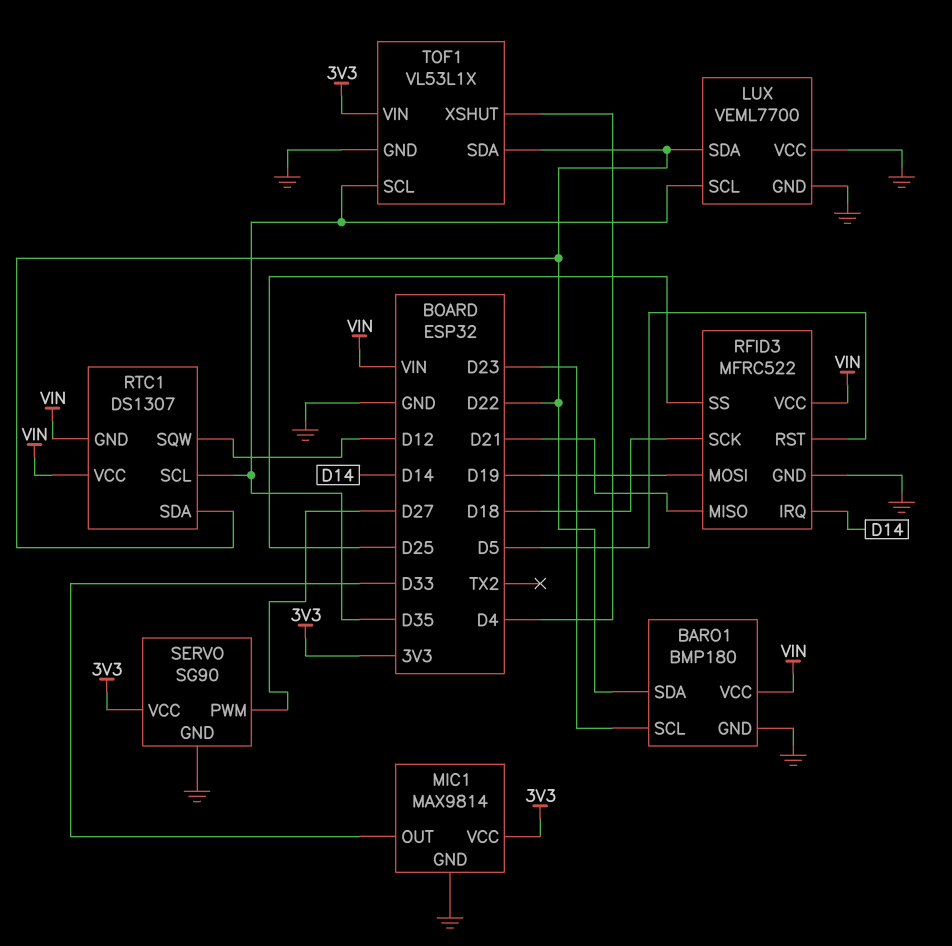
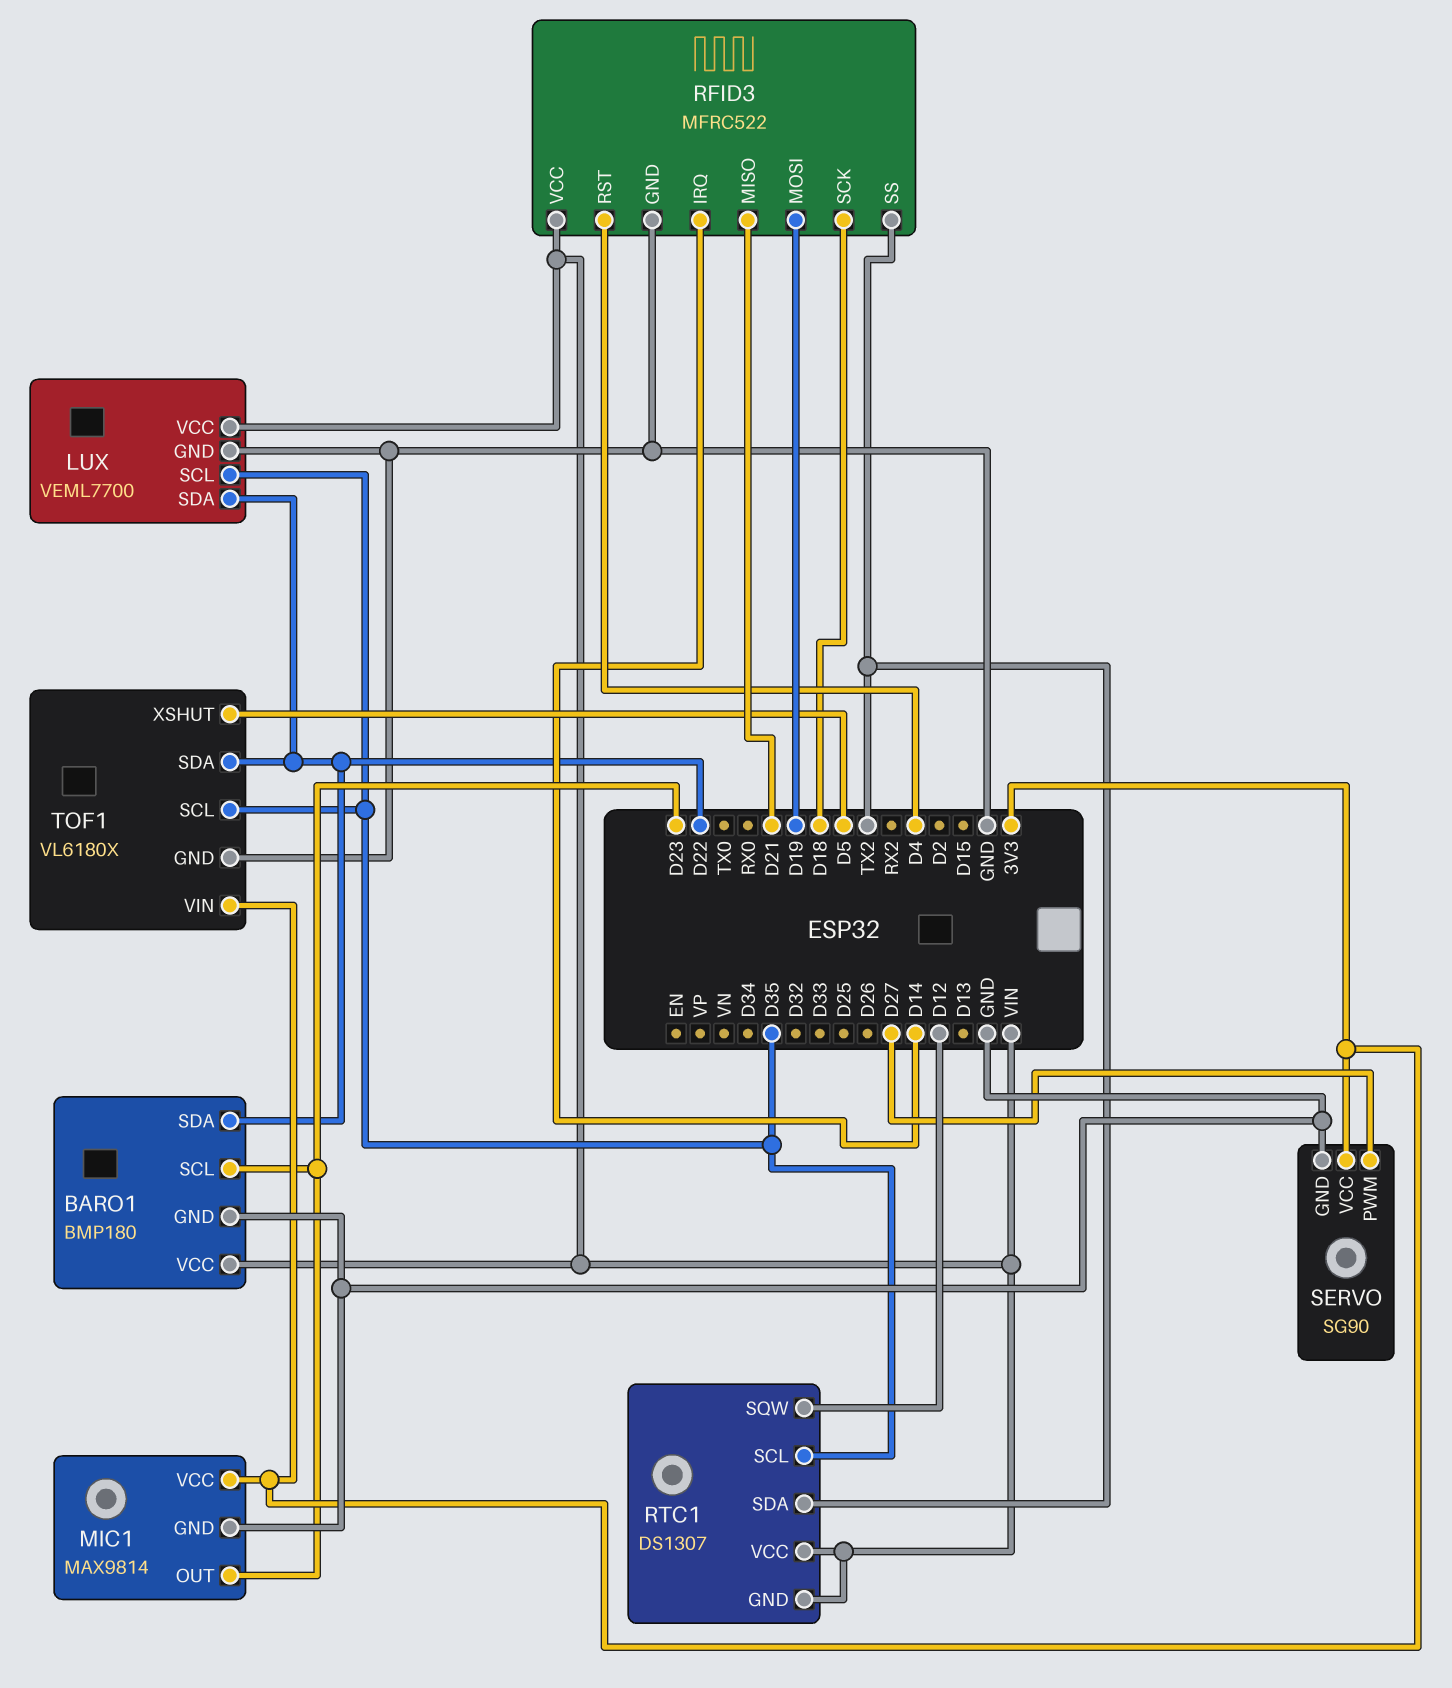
LUX pin VCC: GND -> VIN
MIC1 pin OUT: D33 -> D23
RFID3 pin RST: D5 -> D4
RFID3 pin SS: D25 -> TX2
RTC1 pin SDA: D22 -> TX2
TOF1: VL53L1X -> VL6180X
TOF1 pin XSHUT: D4 -> D5

